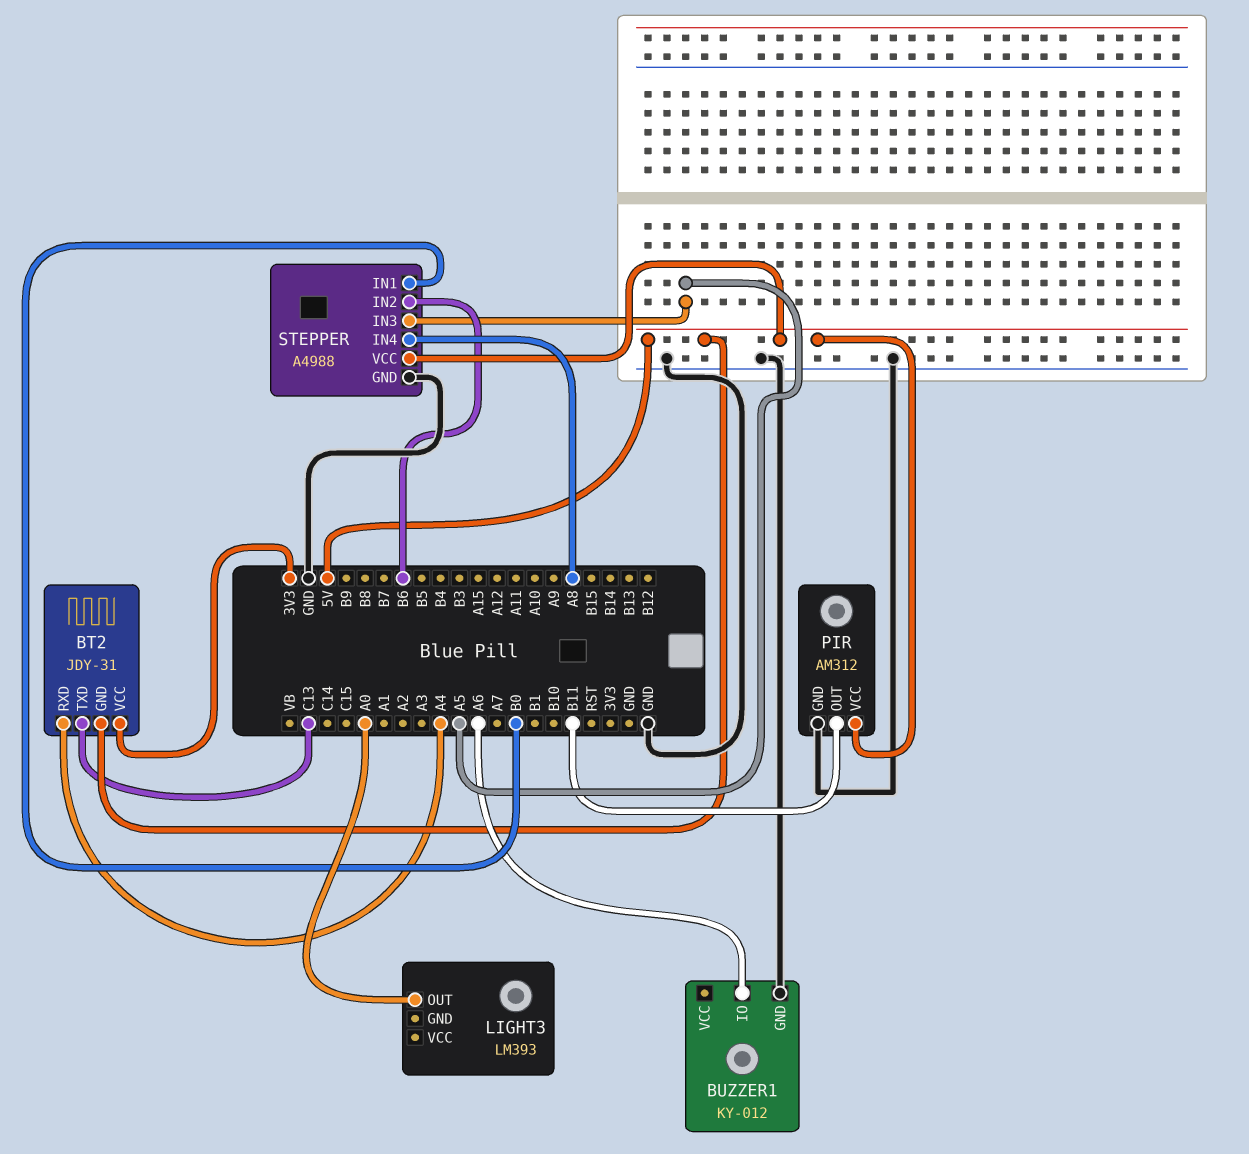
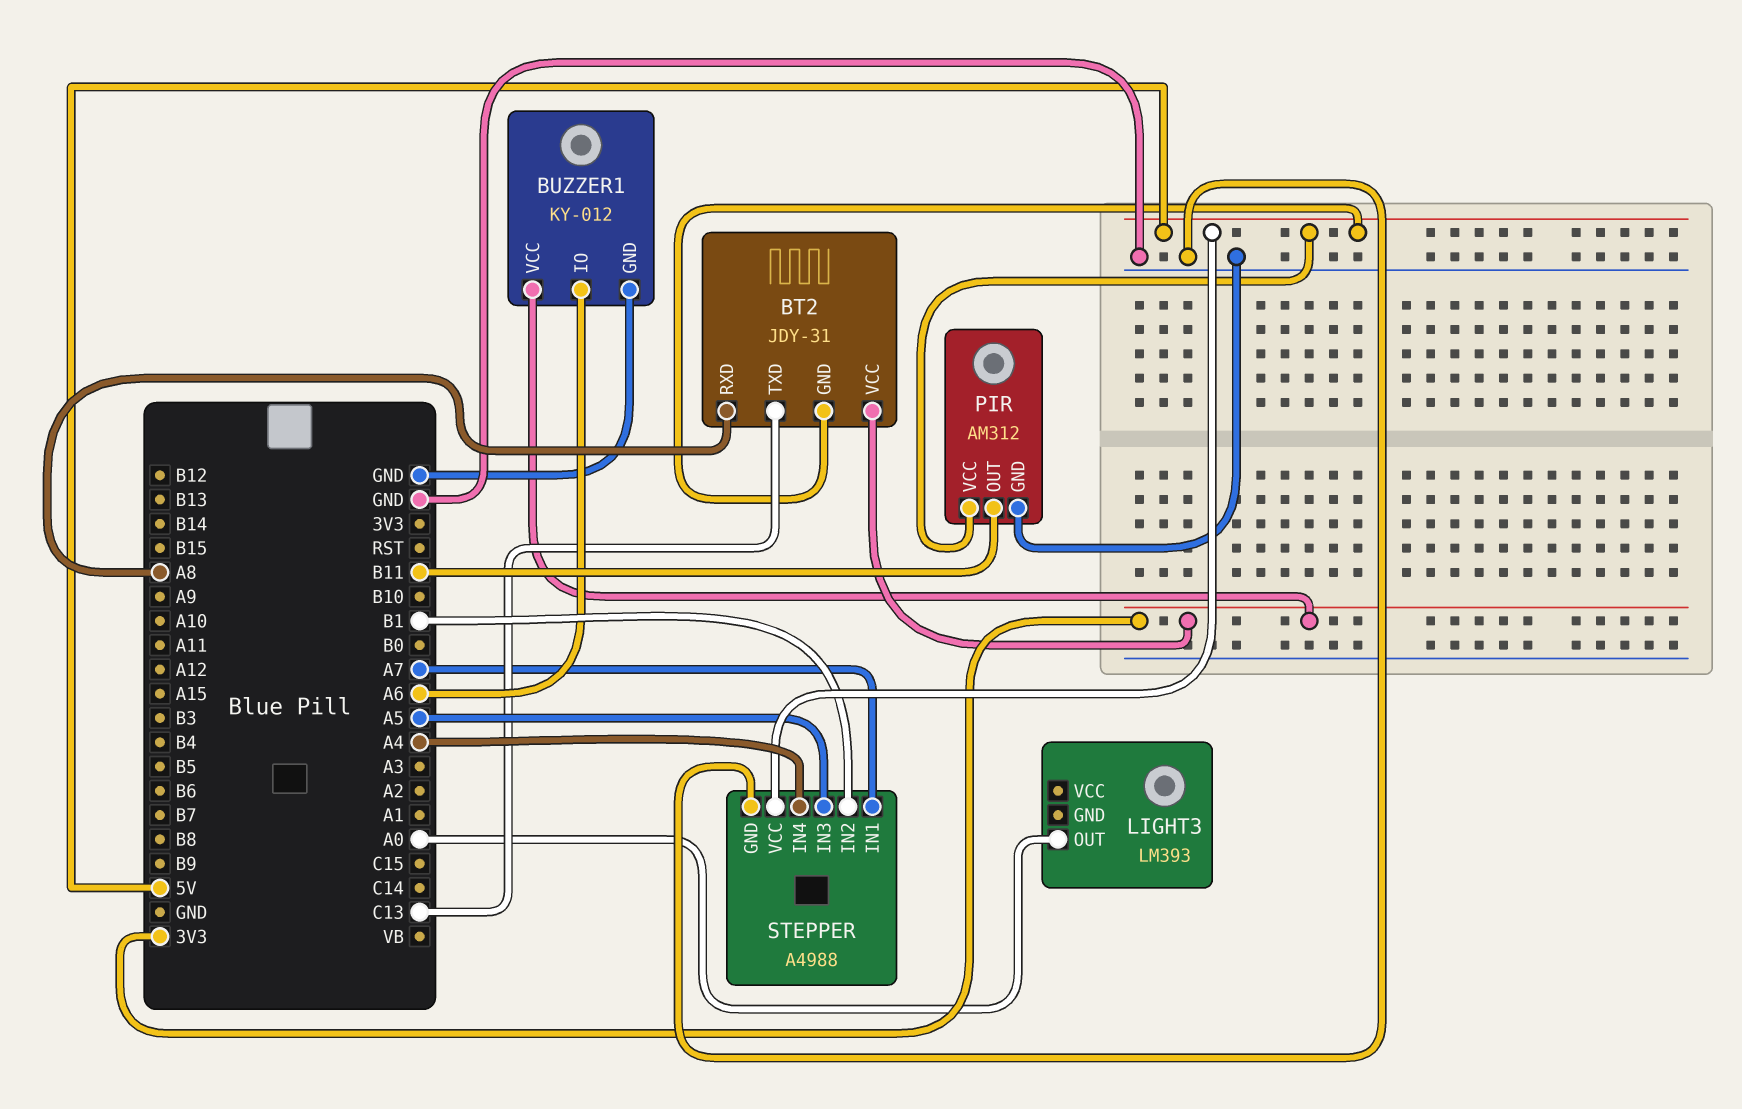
BT2 pin RXD: A4 -> A8
BUZZER1 pin VCC: none -> 3V3
STEPPER pin IN1: B0 -> A7
STEPPER pin IN2: B6 -> B1
STEPPER pin IN4: A8 -> A4

